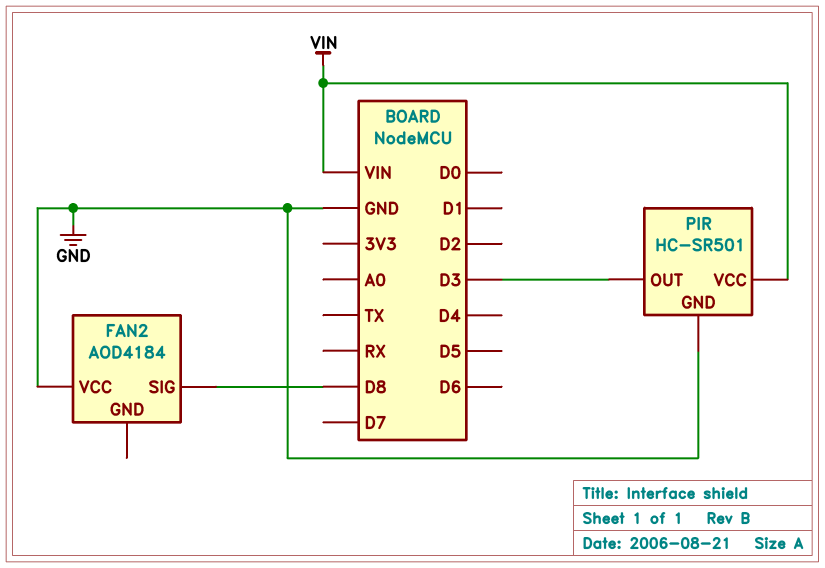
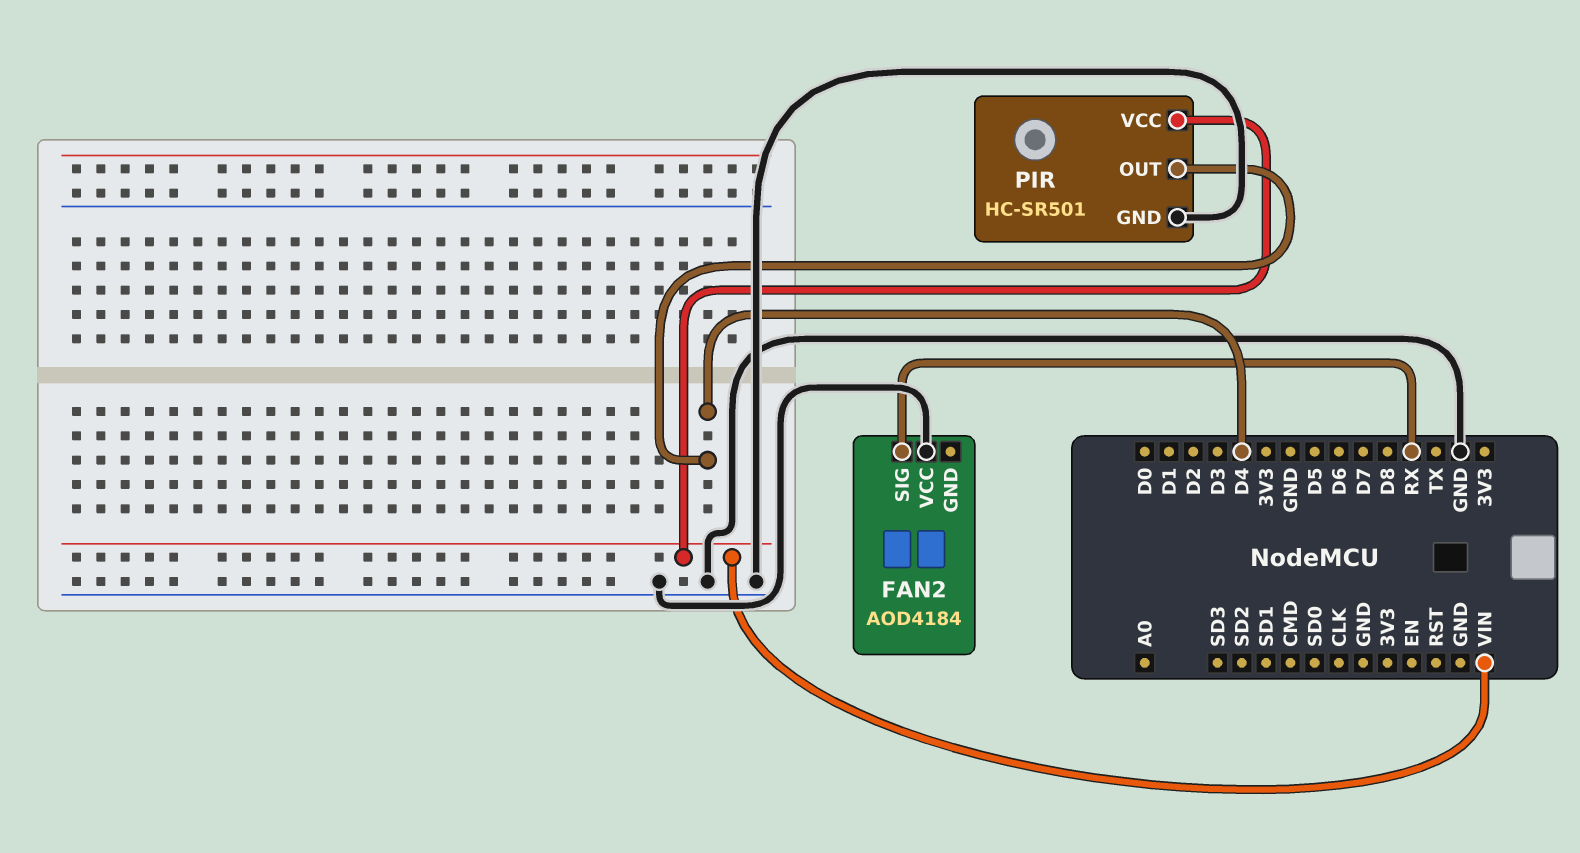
FAN2 pin SIG: D8 -> RX
PIR pin OUT: D3 -> D4

